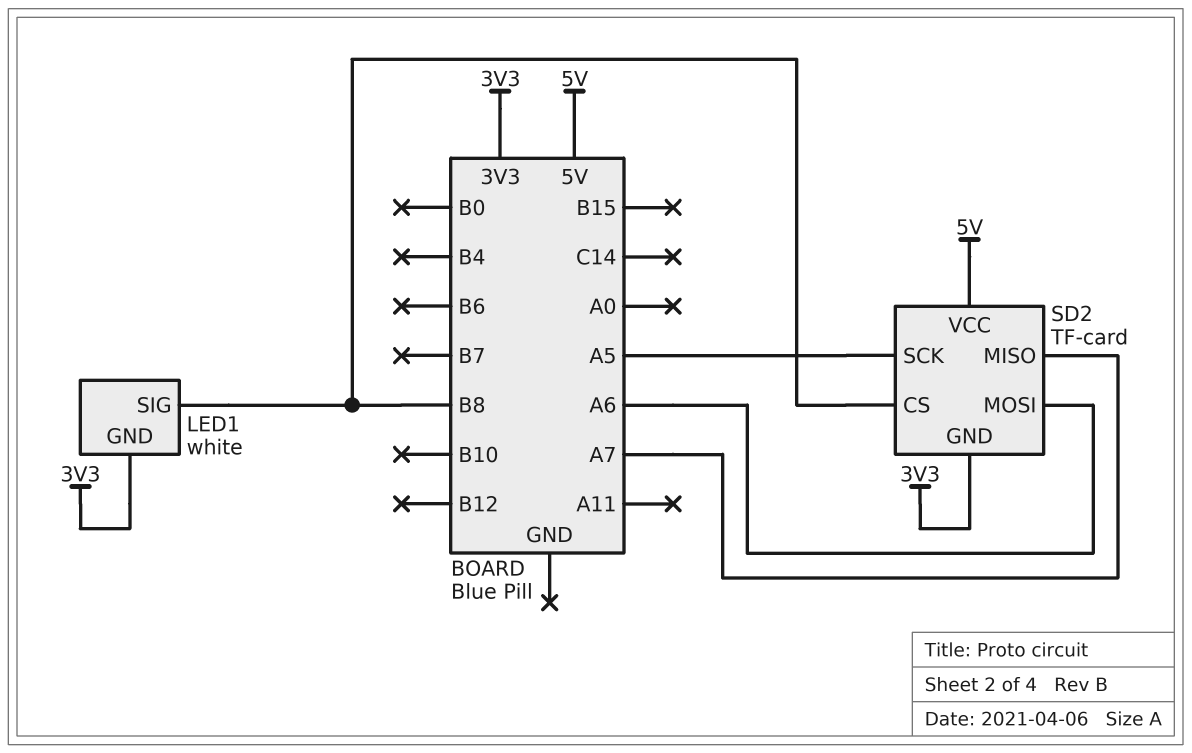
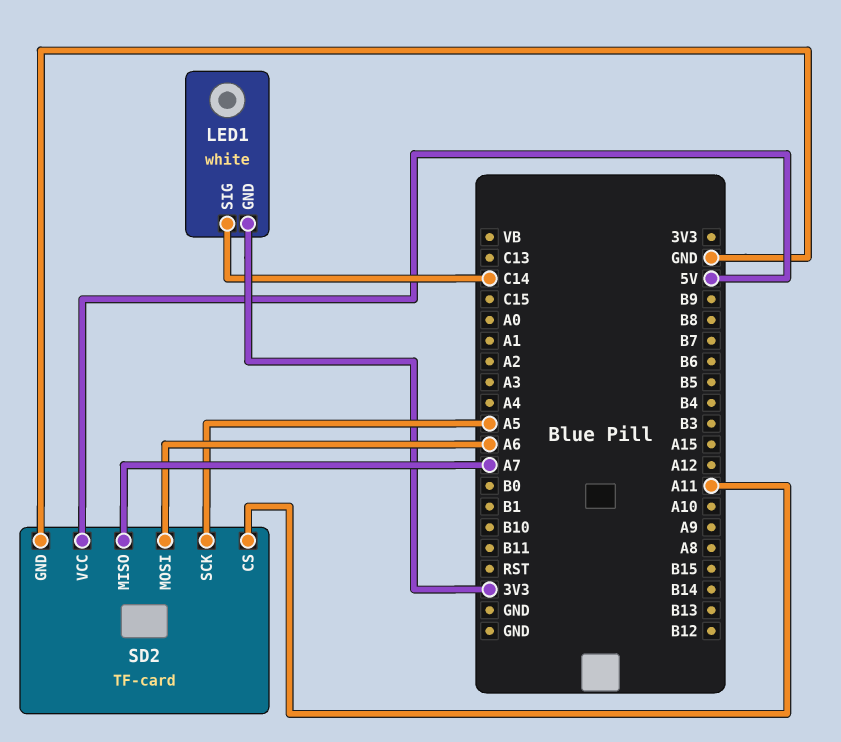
LED1 pin SIG: B8 -> C14
SD2 pin CS: B8 -> A11
SD2 pin GND: 3V3 -> GND

